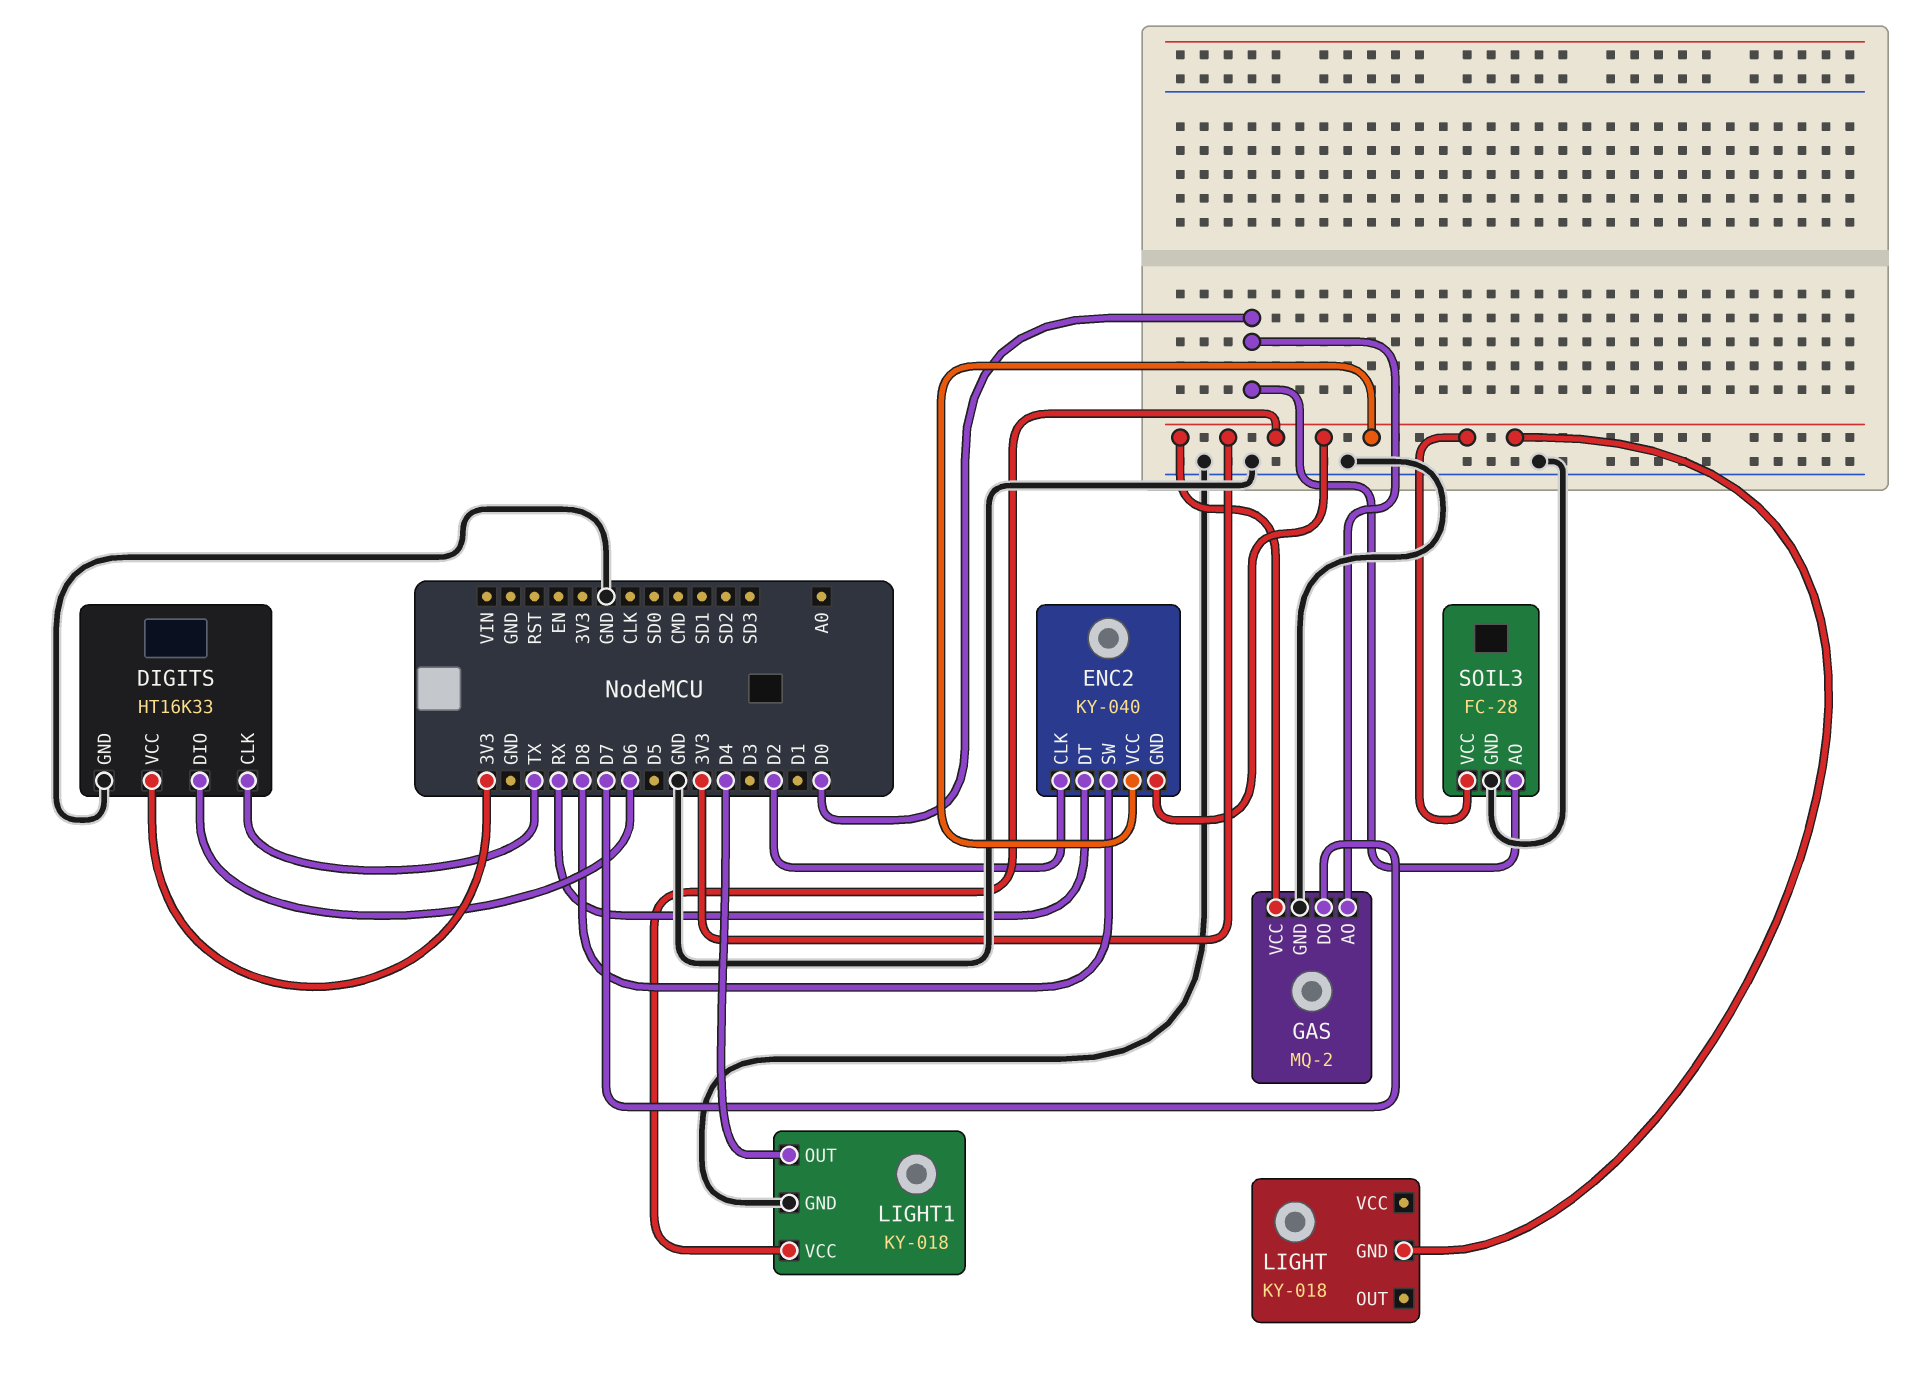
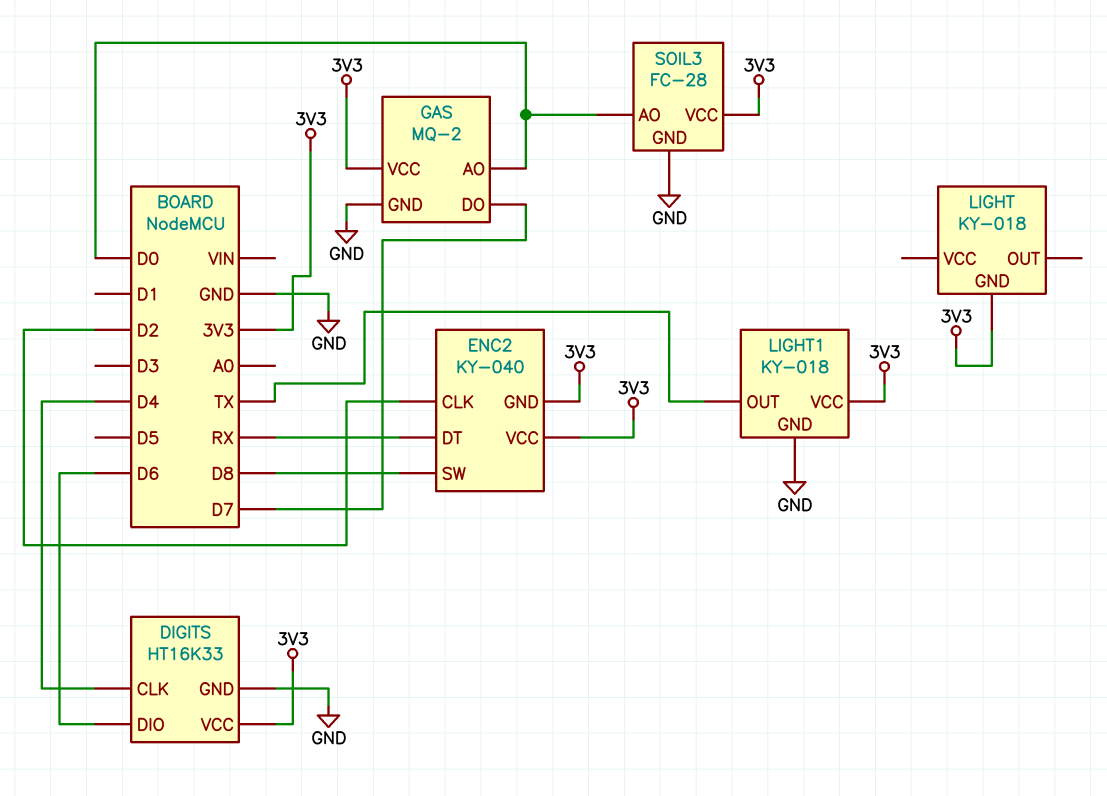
DIGITS pin CLK: TX -> D4
LIGHT1 pin OUT: D4 -> TX

